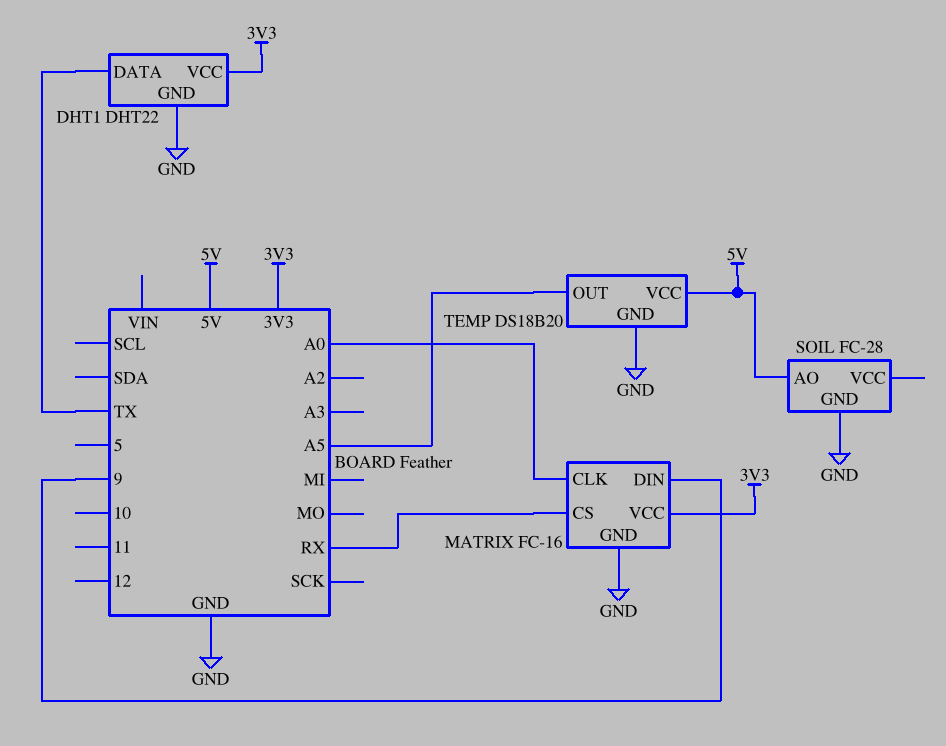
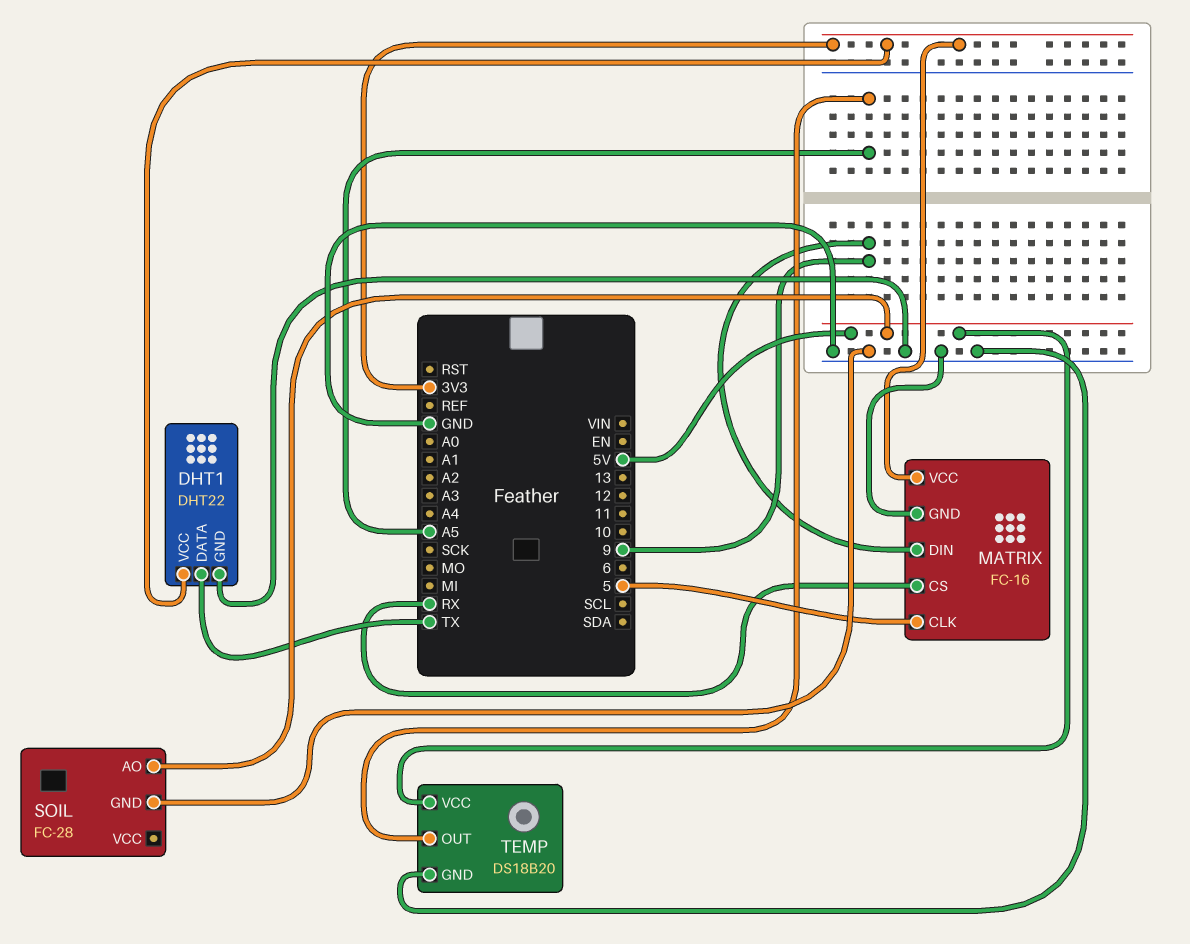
MATRIX pin CLK: A0 -> 5

